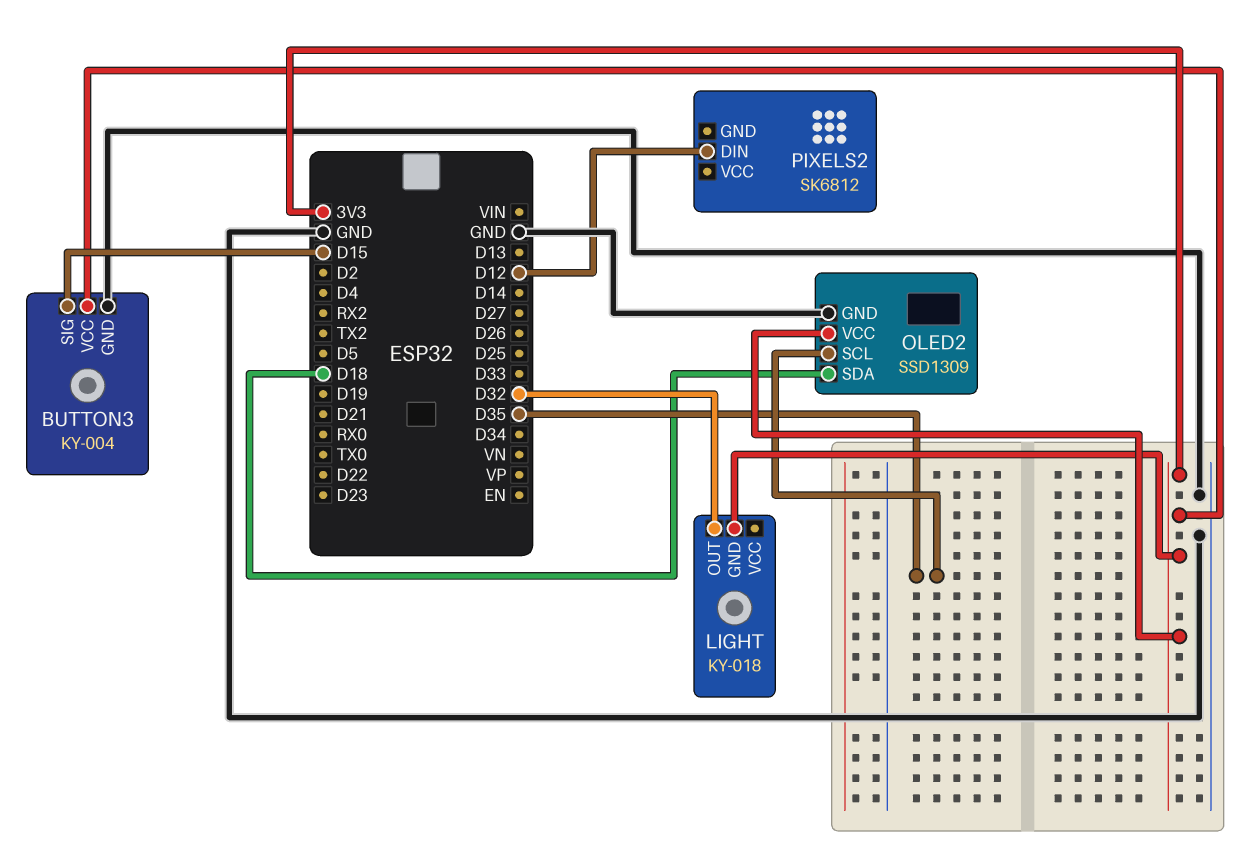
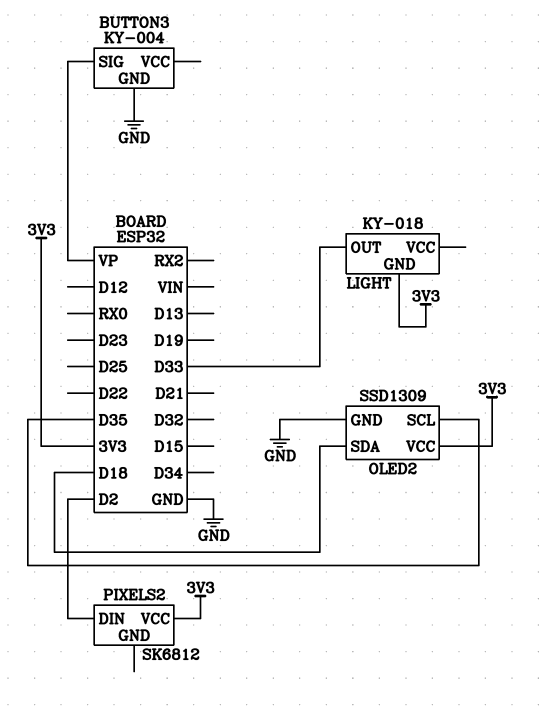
BUTTON3 pin SIG: D15 -> VP
BUTTON3 pin VCC: 3V3 -> none
LIGHT pin OUT: D32 -> D33
PIXELS2 pin DIN: D12 -> D2
PIXELS2 pin VCC: none -> 3V3

